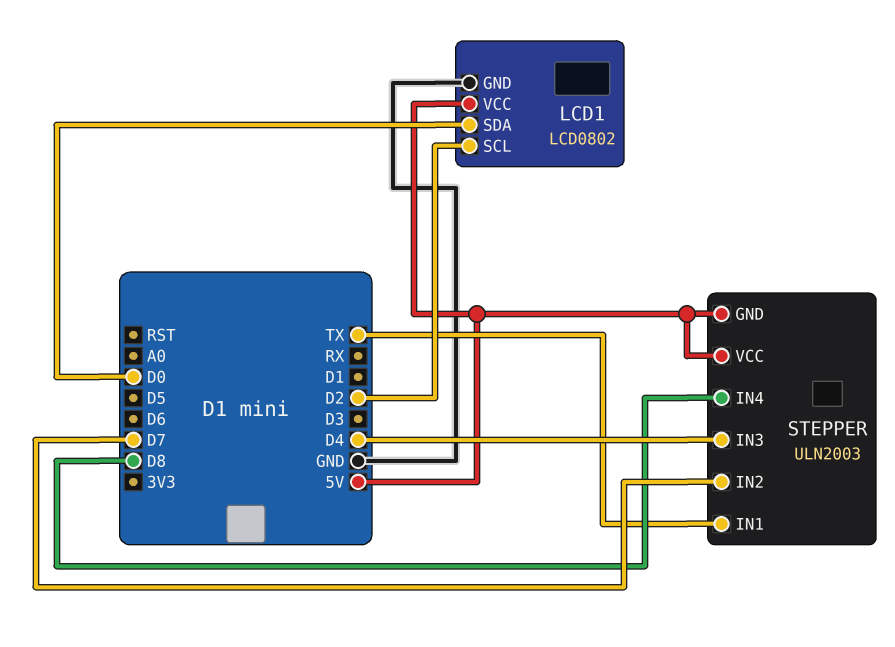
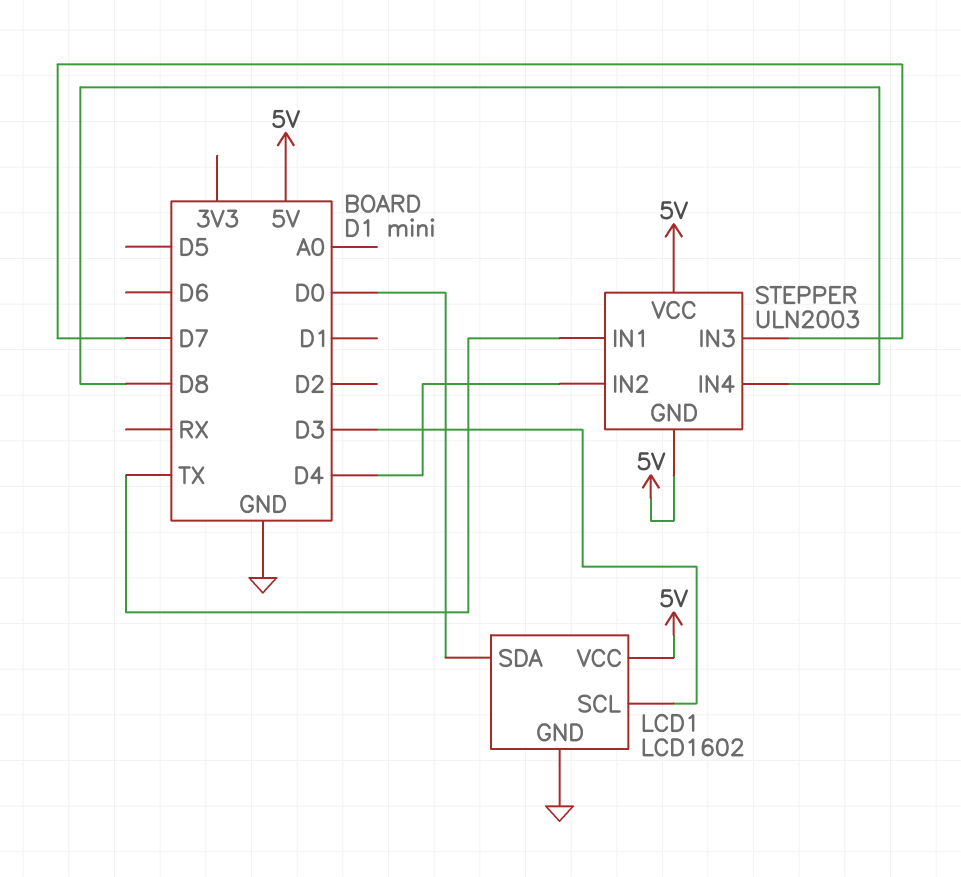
LCD1: LCD0802 -> LCD1602
LCD1 pin SCL: D2 -> D3
STEPPER pin IN2: D7 -> D4
STEPPER pin IN3: D4 -> D7

